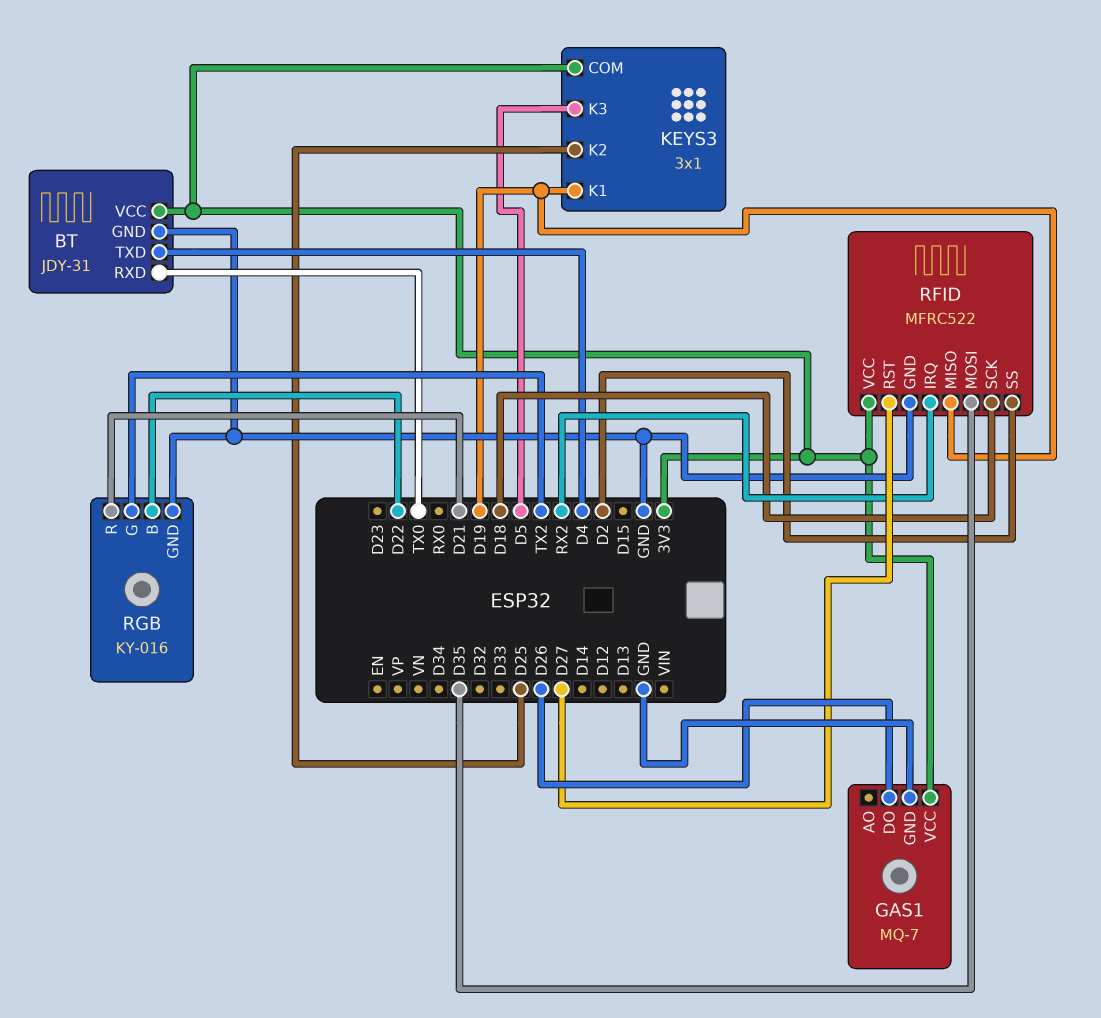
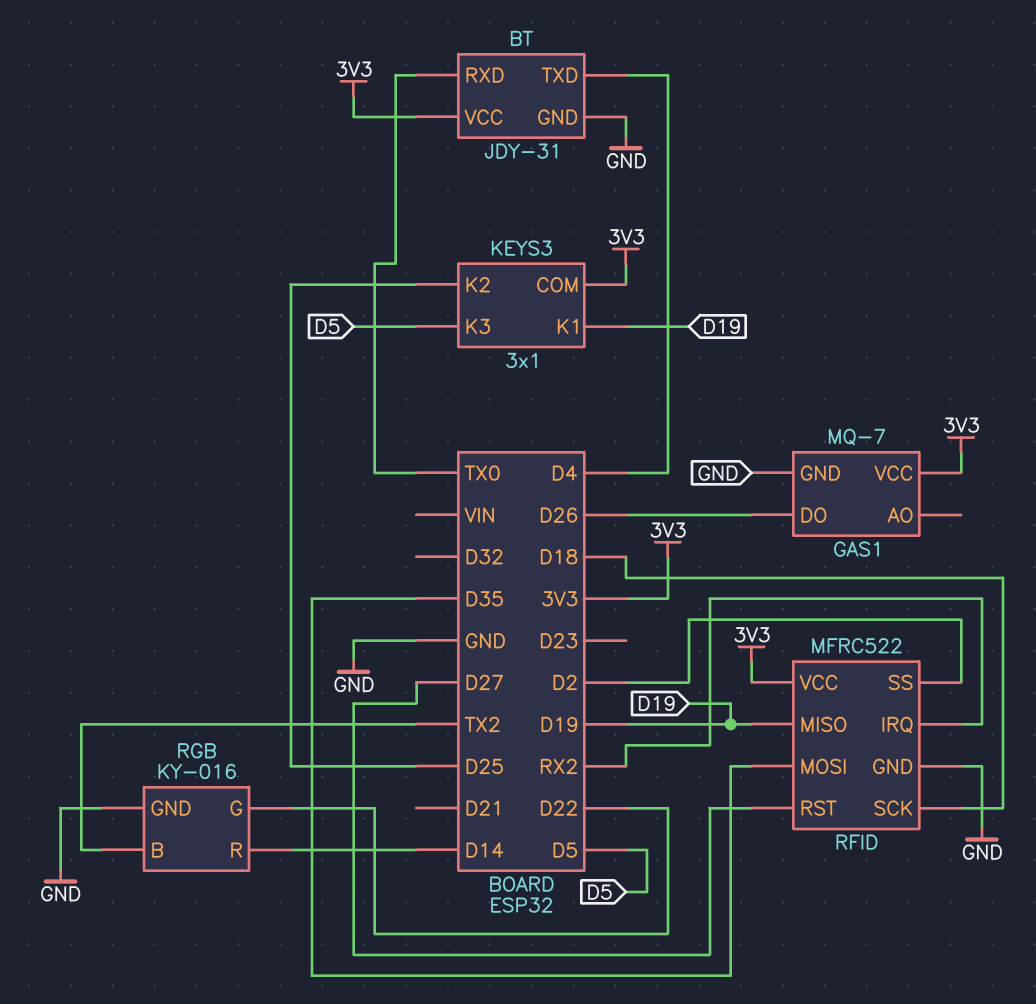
RGB pin B: D22 -> TX2
RGB pin G: TX2 -> D22
RGB pin R: D21 -> D14

